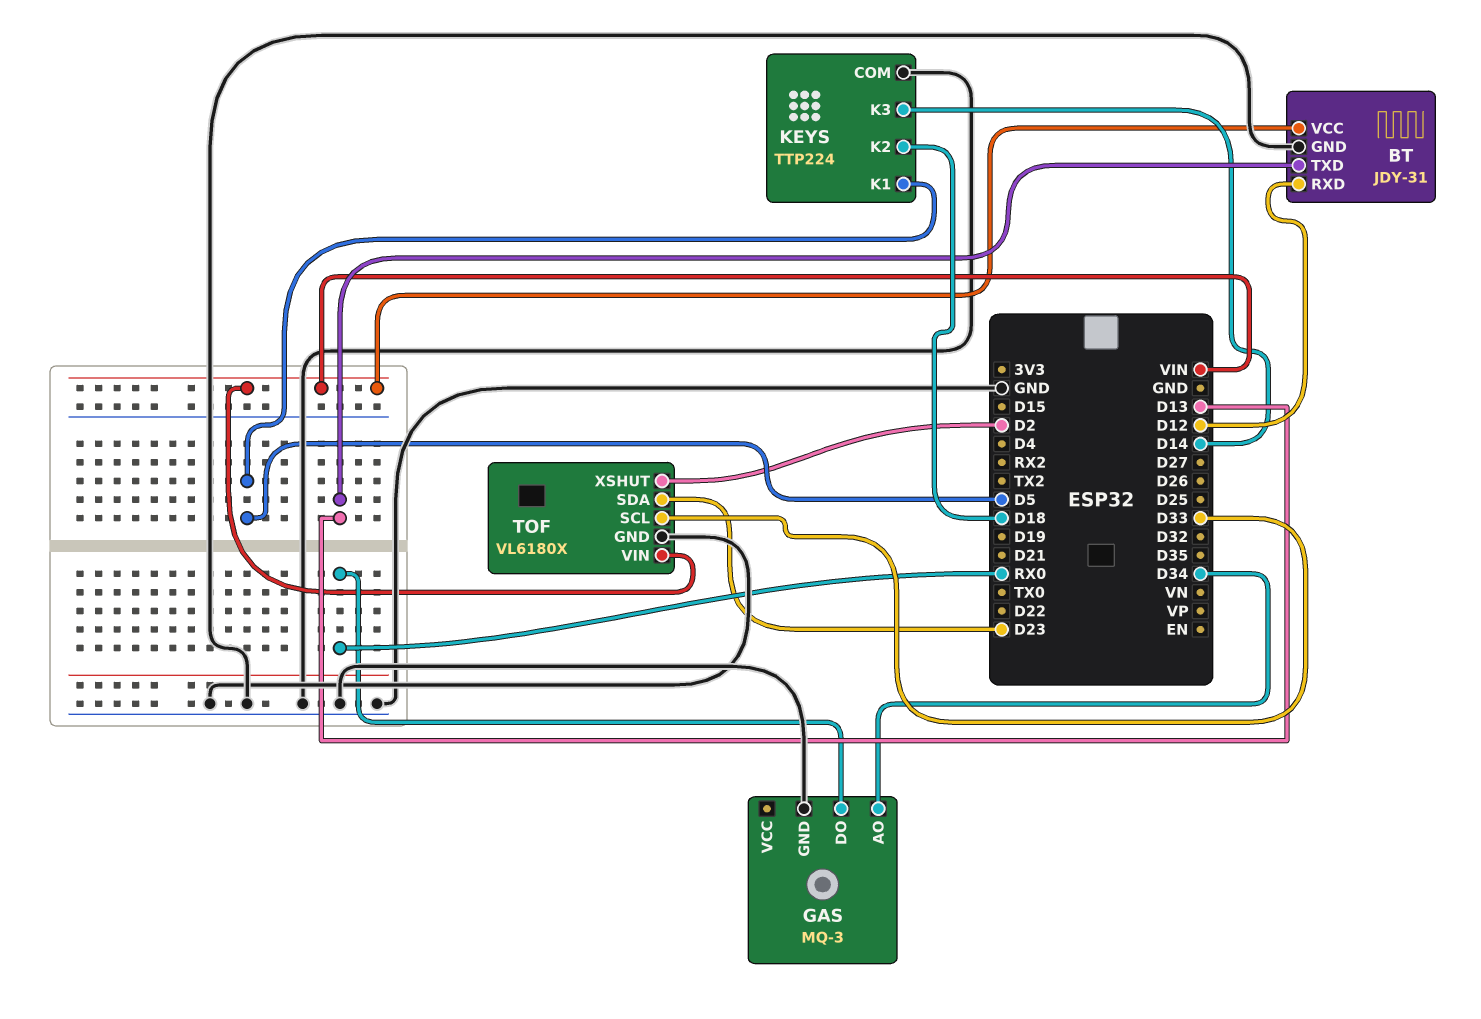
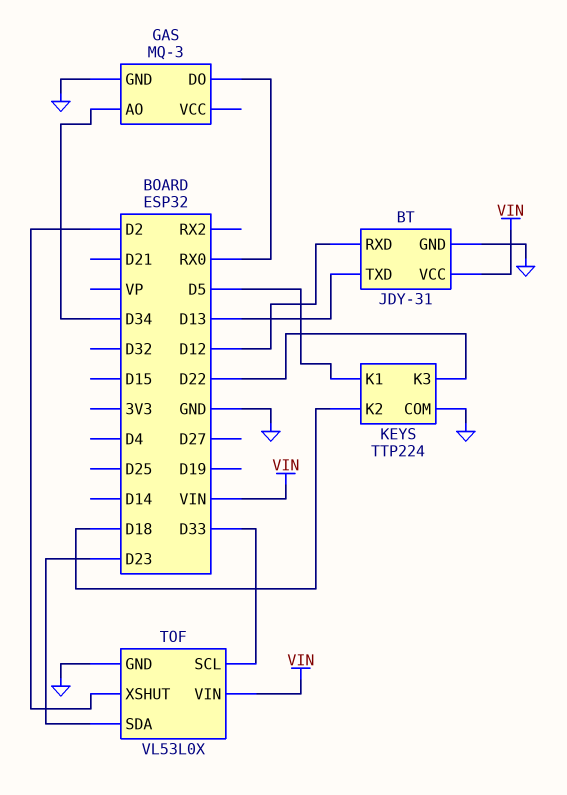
KEYS pin K3: D14 -> D22
TOF: VL6180X -> VL53L0X

